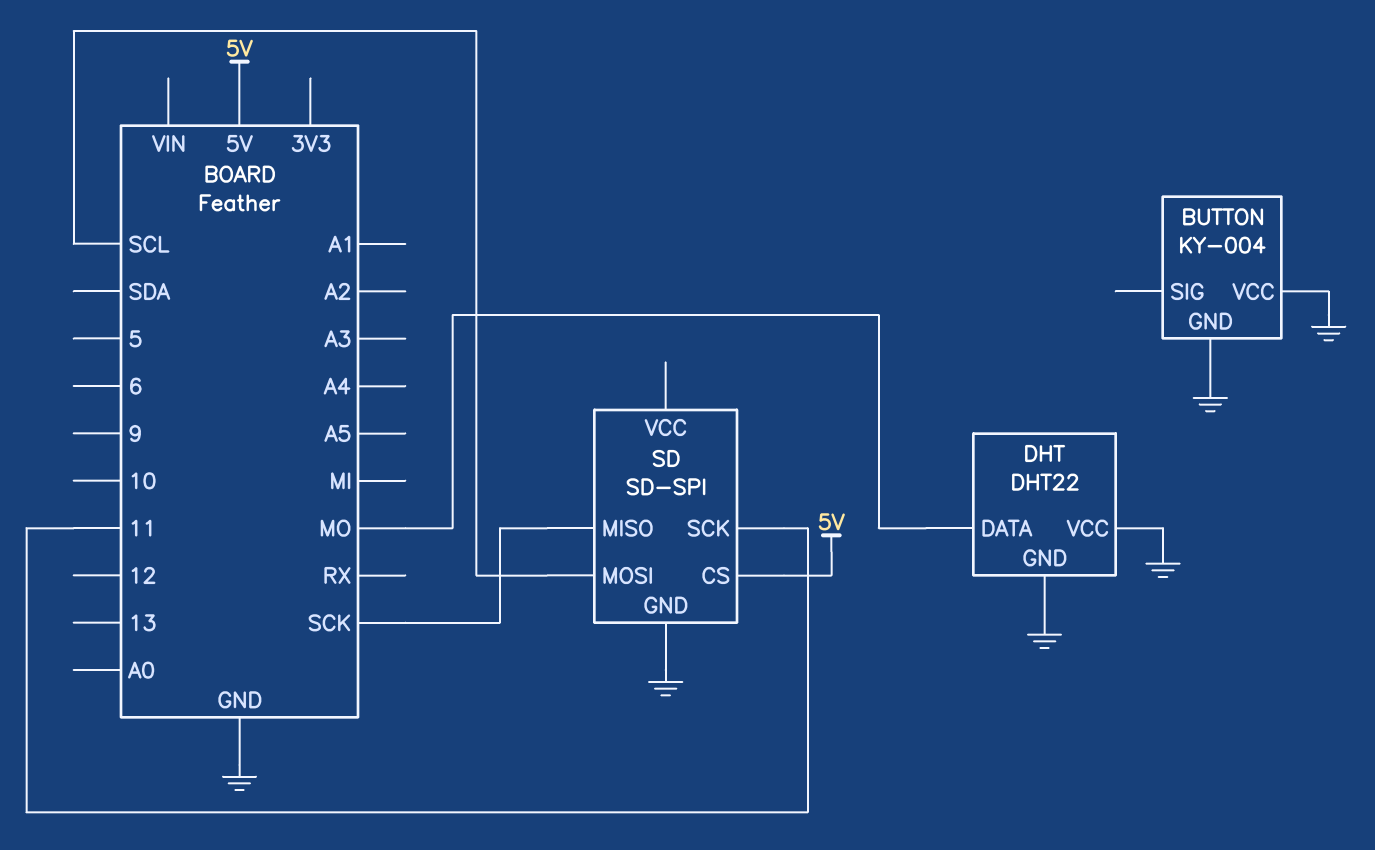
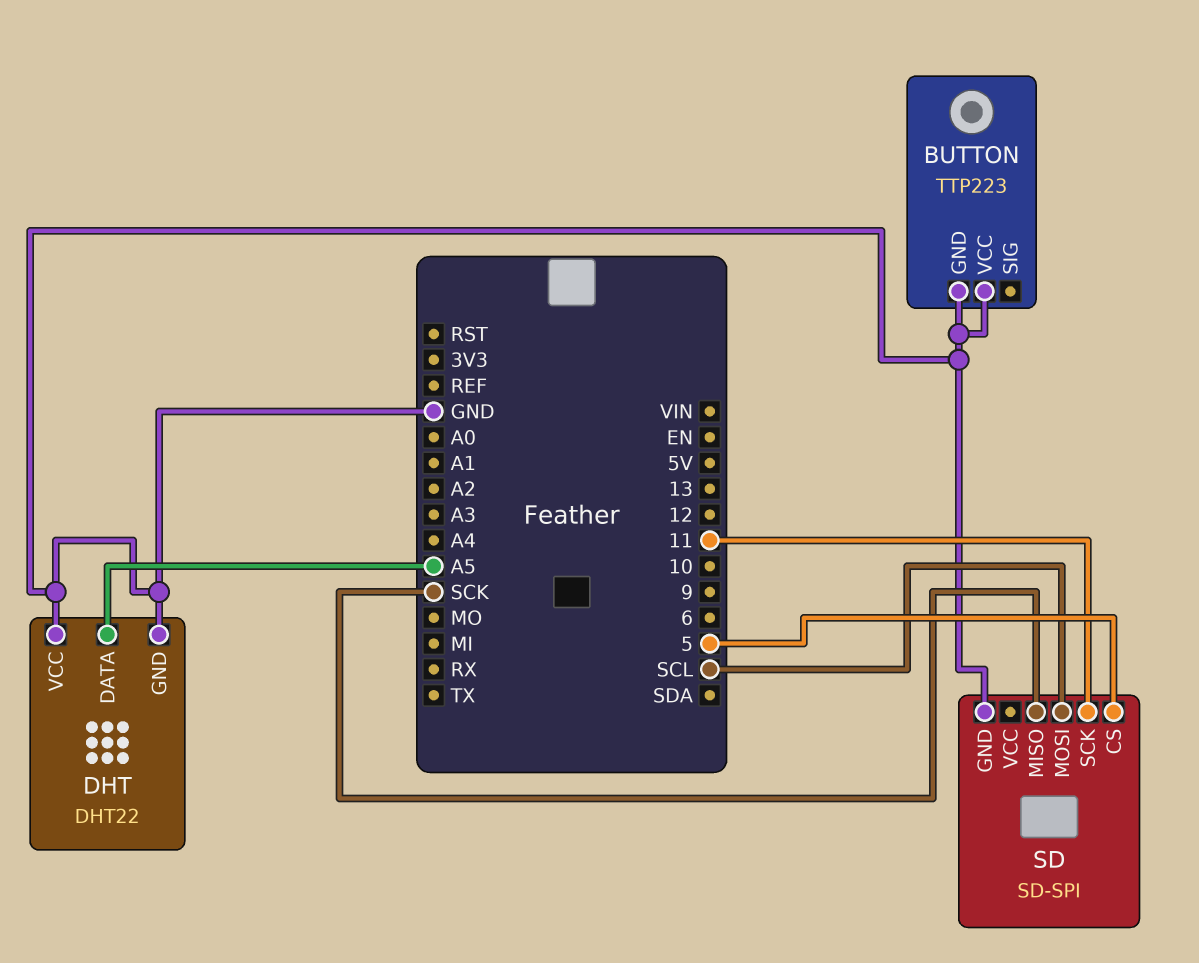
BUTTON: KY-004 -> TTP223
DHT pin DATA: MO -> A5
SD pin CS: 5V -> 5

